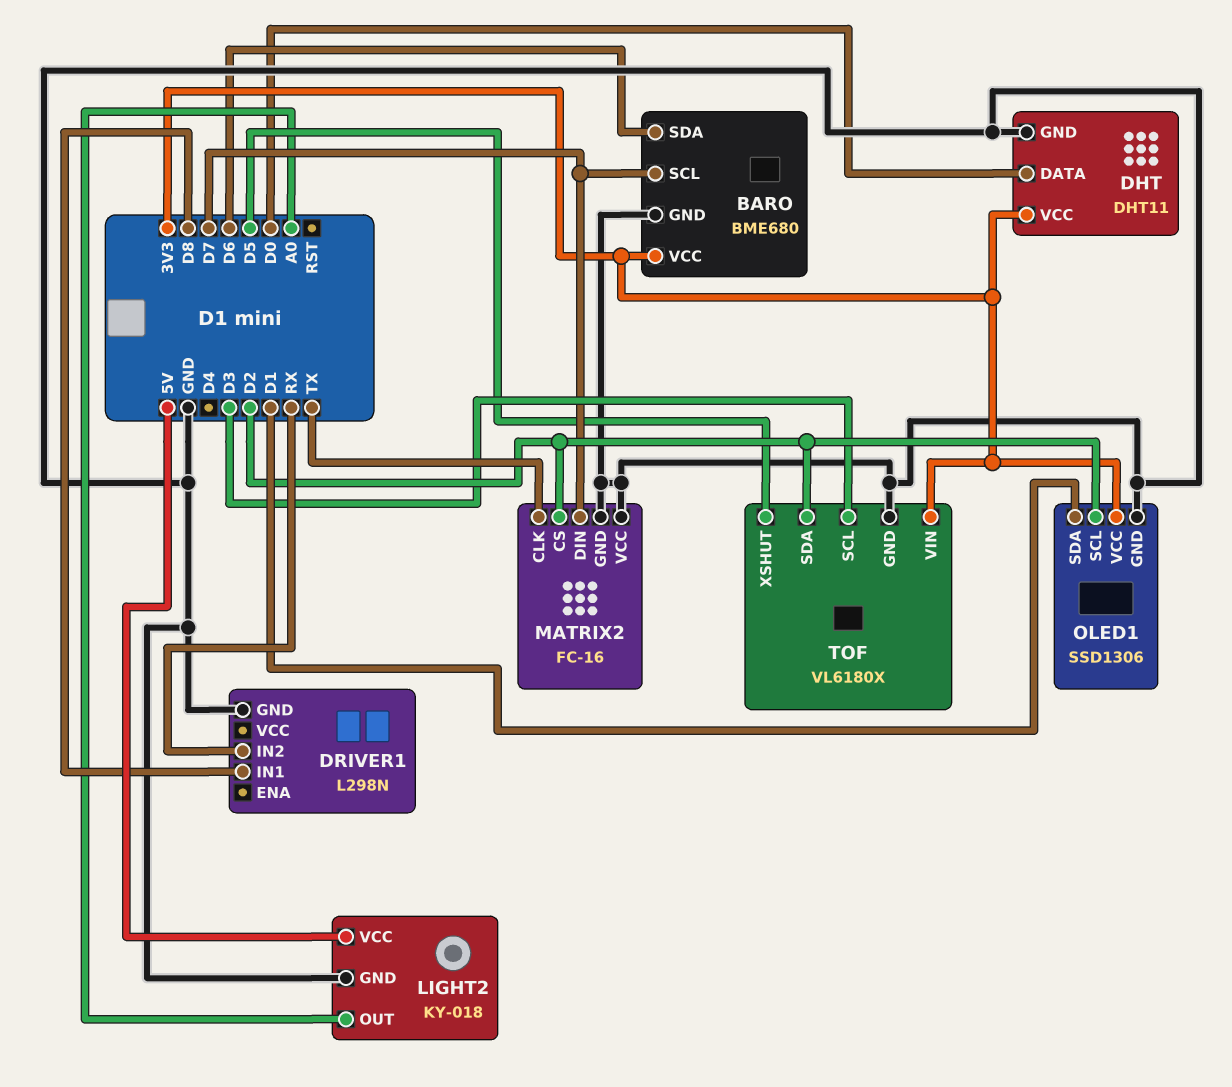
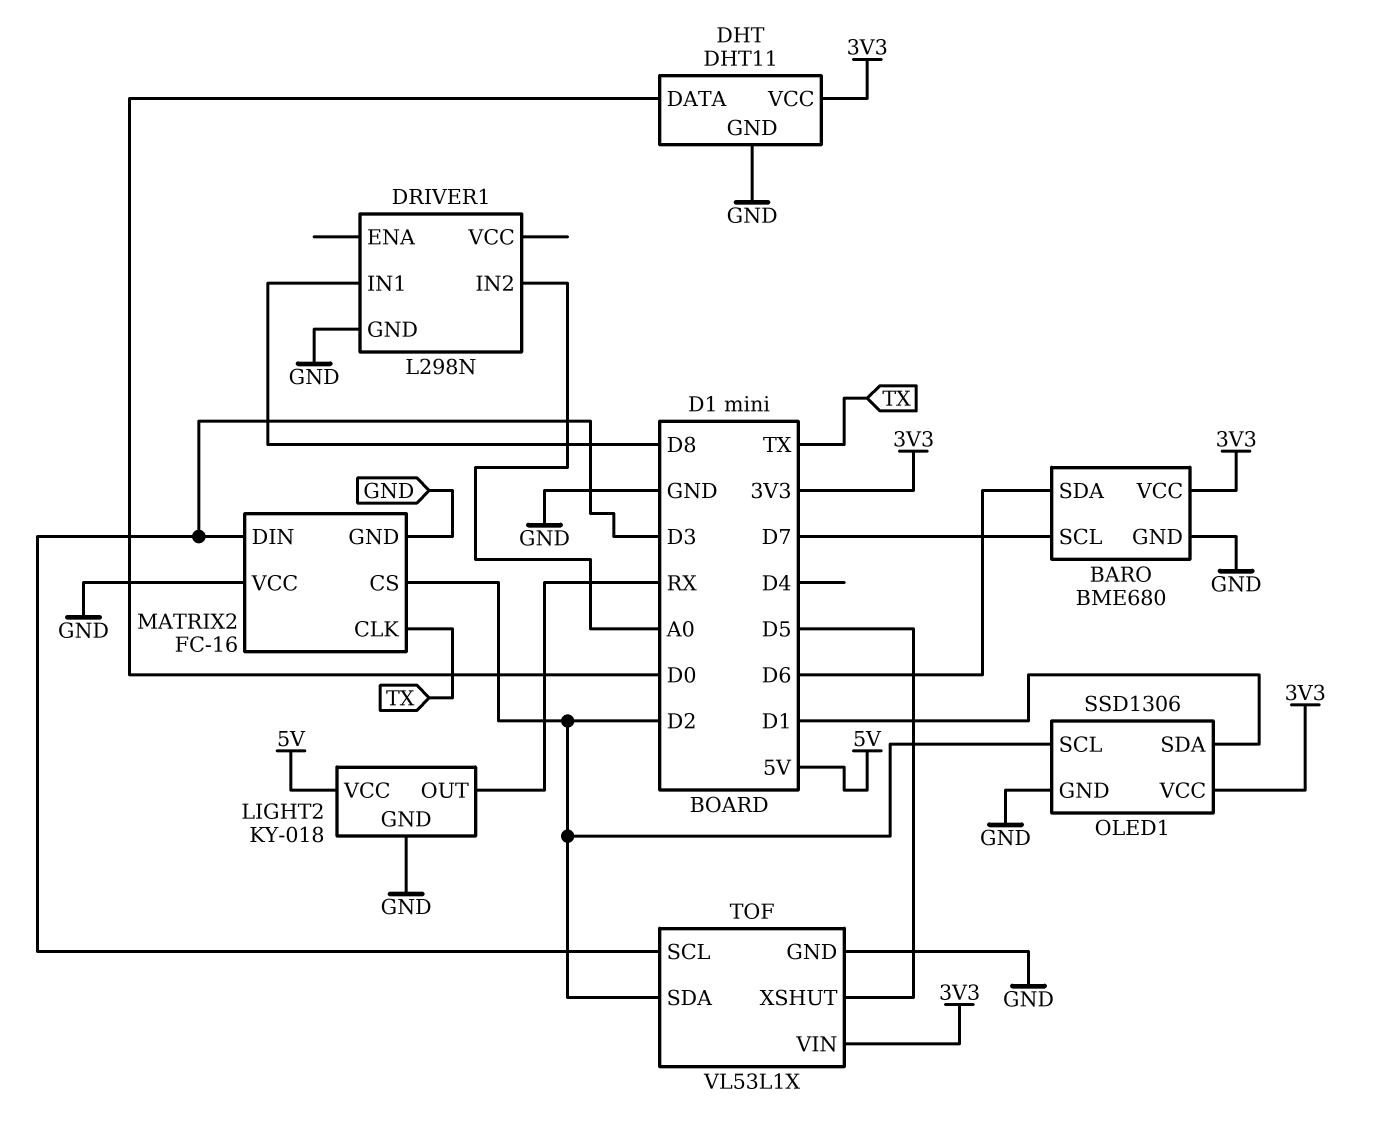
DRIVER1 pin IN2: RX -> A0
LIGHT2 pin OUT: A0 -> RX
MATRIX2 pin DIN: D7 -> D3
TOF: VL6180X -> VL53L1X

